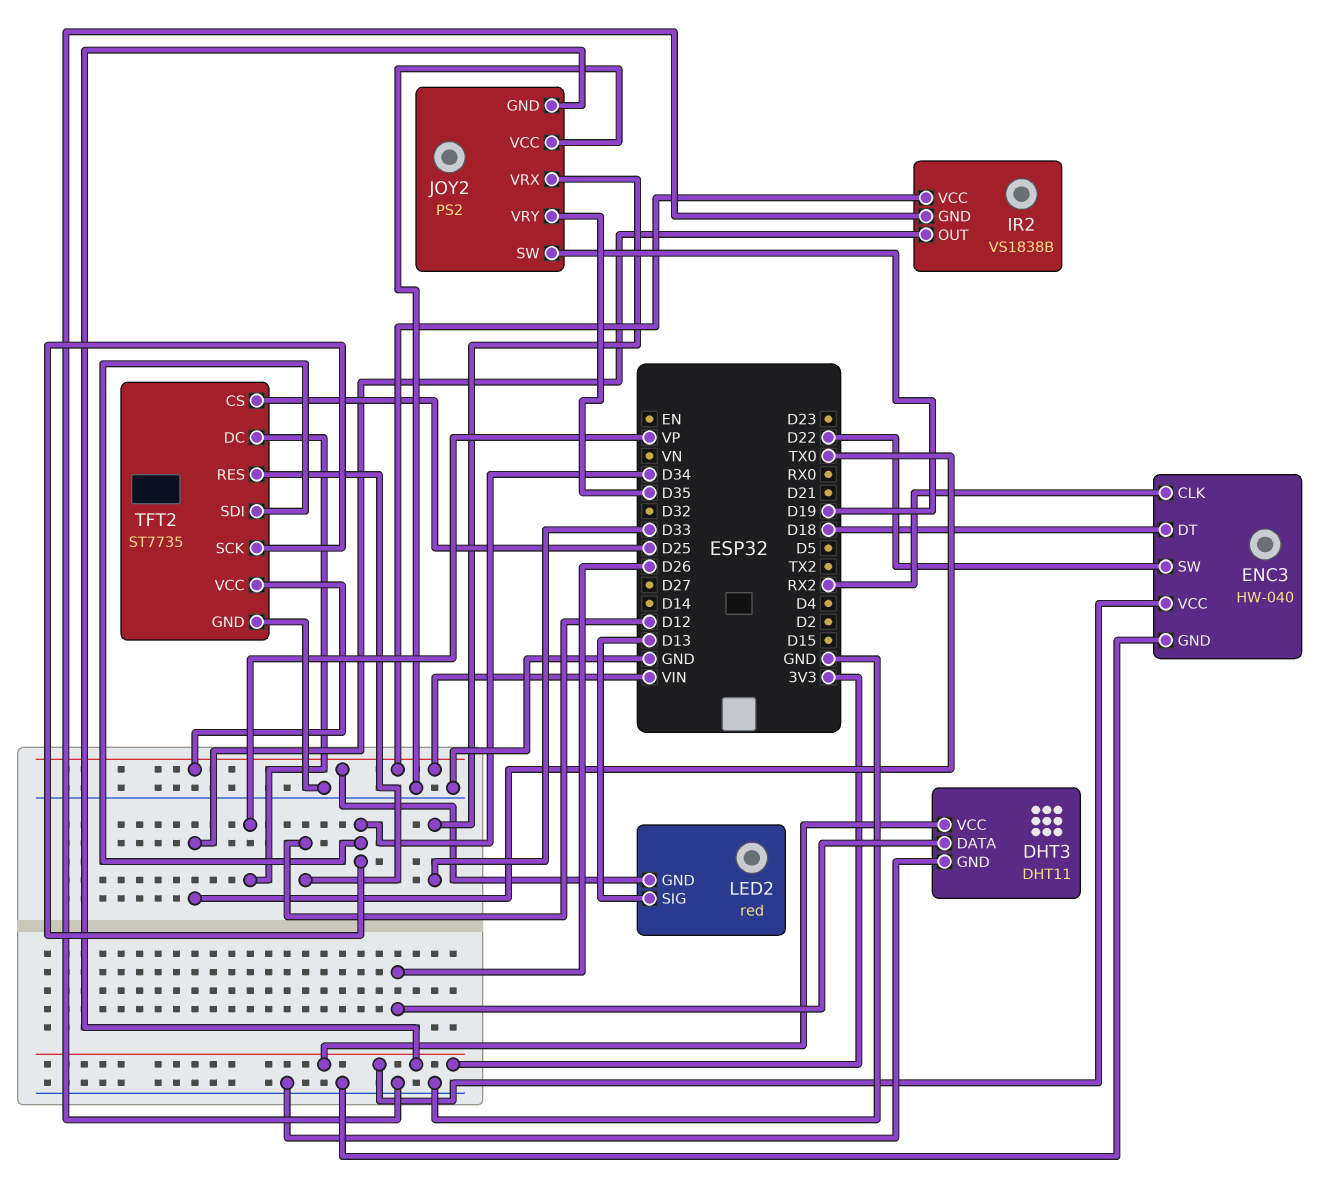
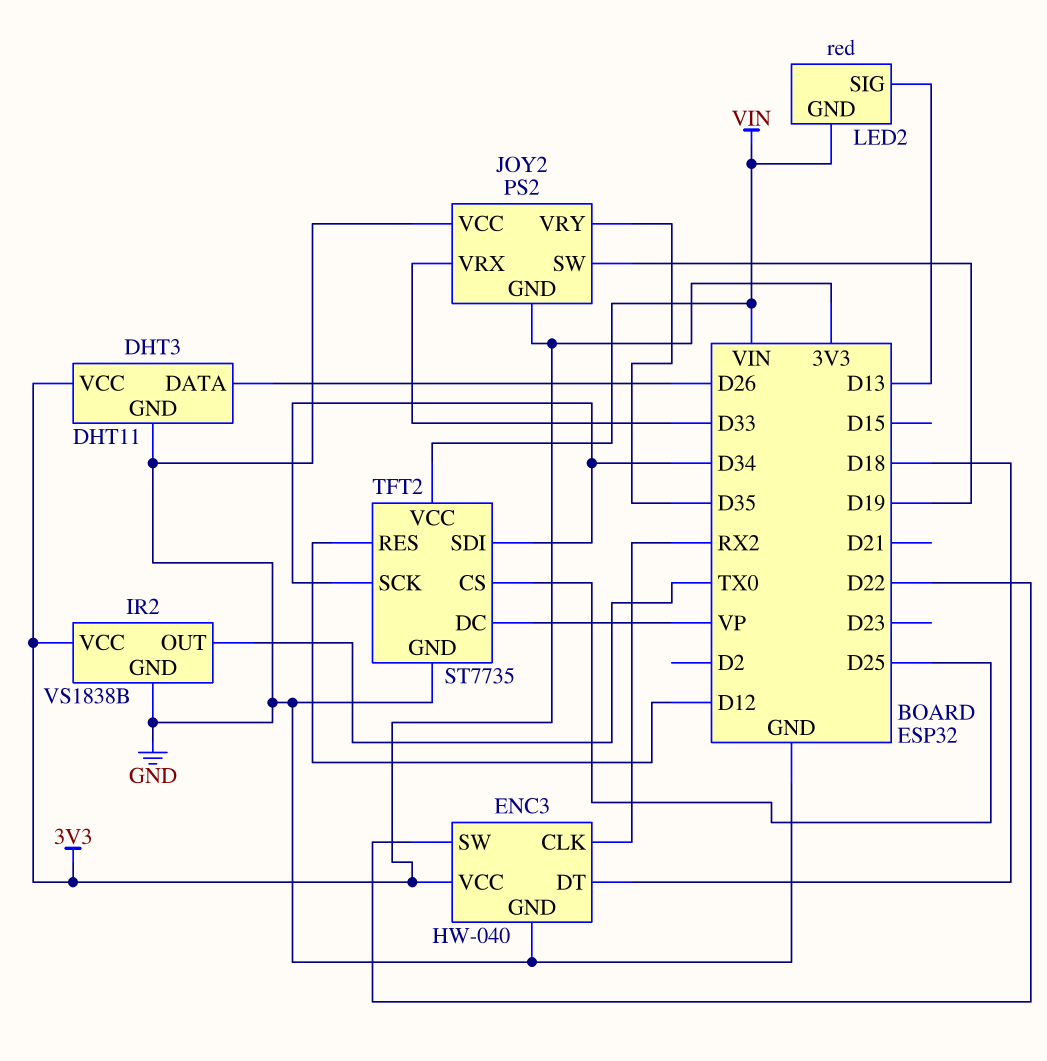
IR2 pin VCC: VIN -> 3V3

